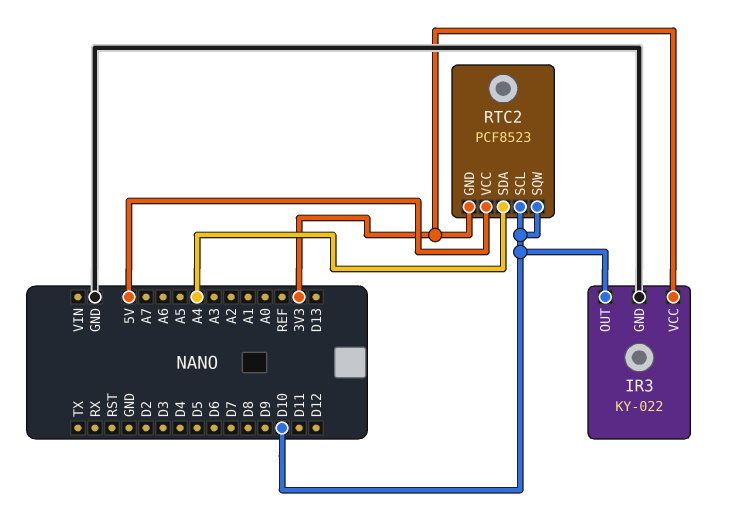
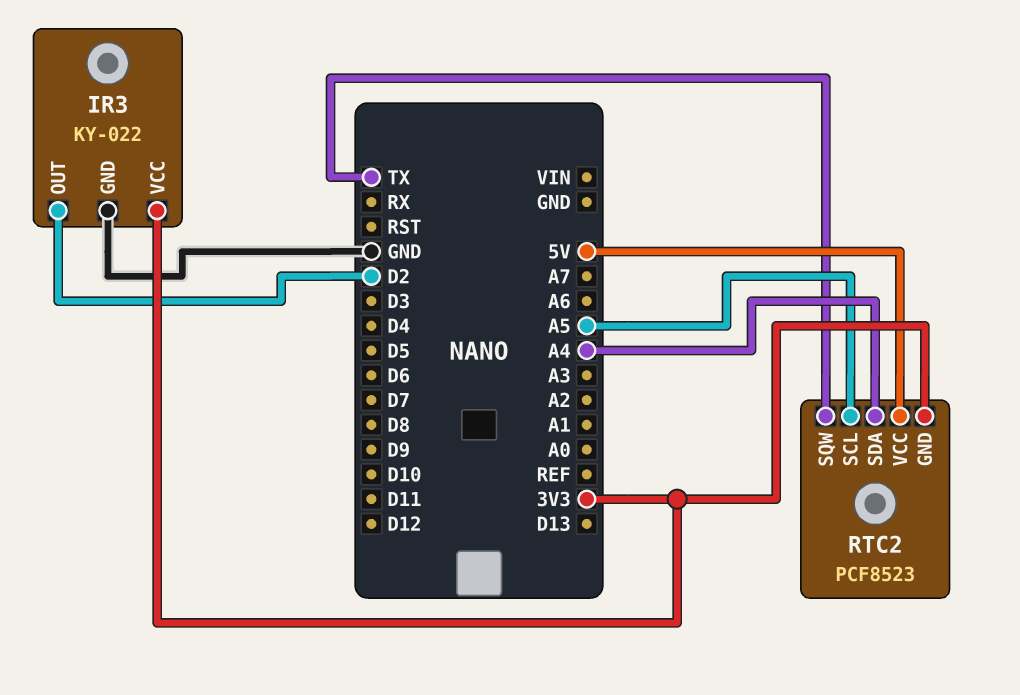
IR3 pin OUT: D10 -> D2
RTC2 pin SCL: D10 -> A5
RTC2 pin SQW: D10 -> TX

